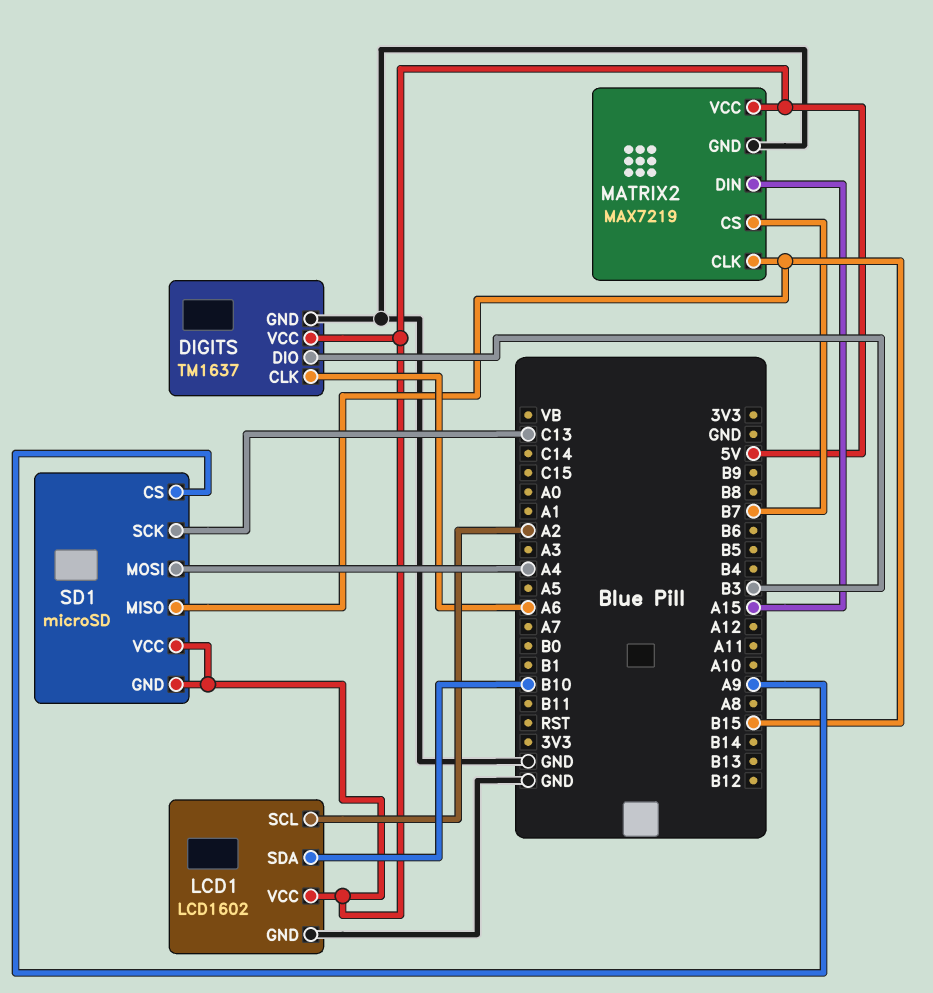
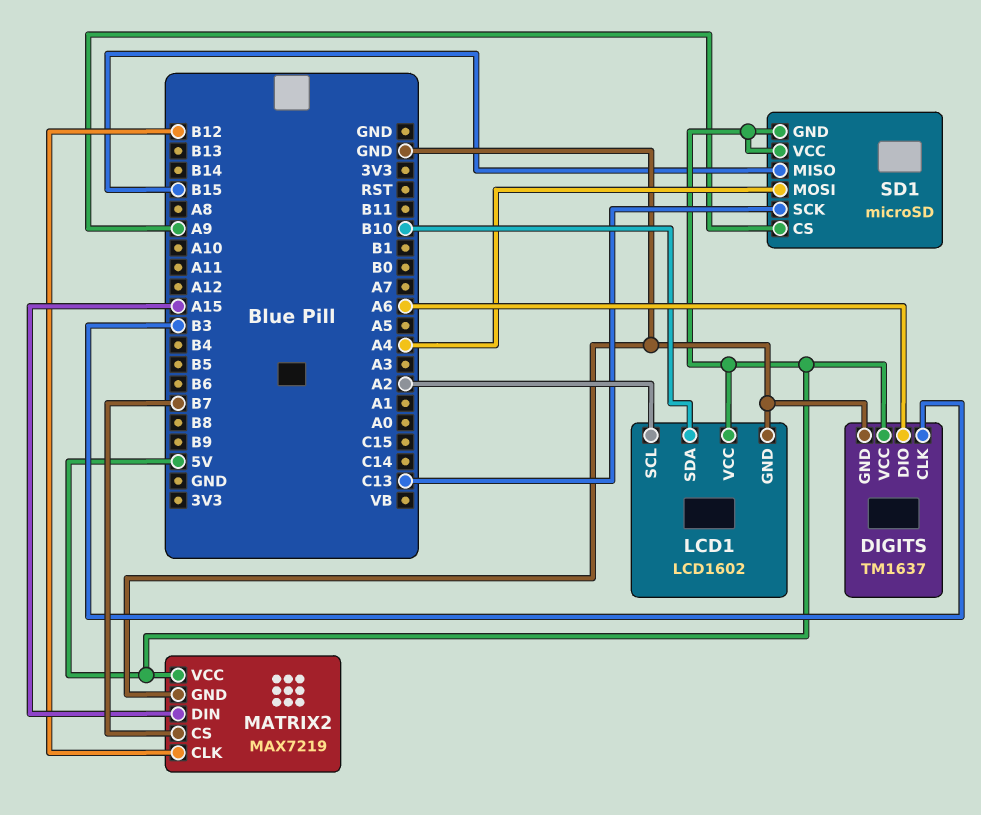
DIGITS pin CLK: A6 -> B3
DIGITS pin DIO: B3 -> A6
MATRIX2 pin CLK: B15 -> B12

